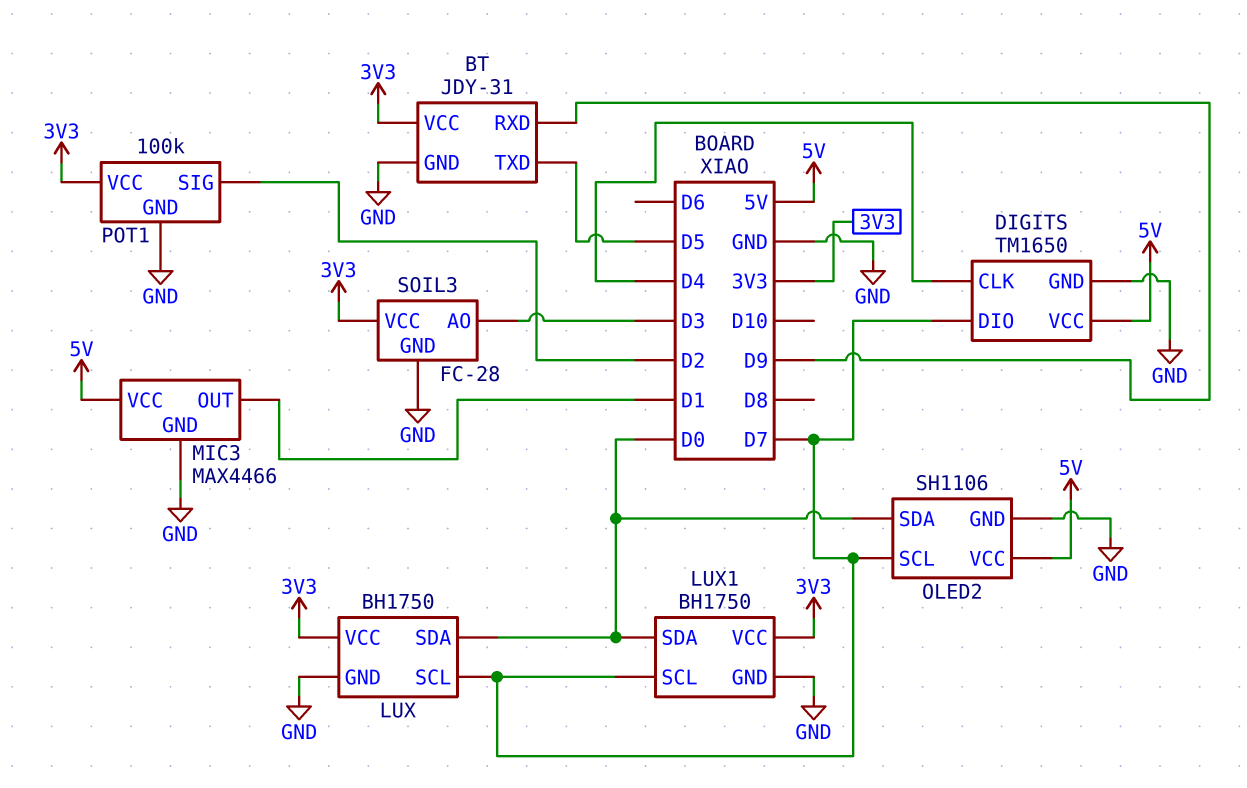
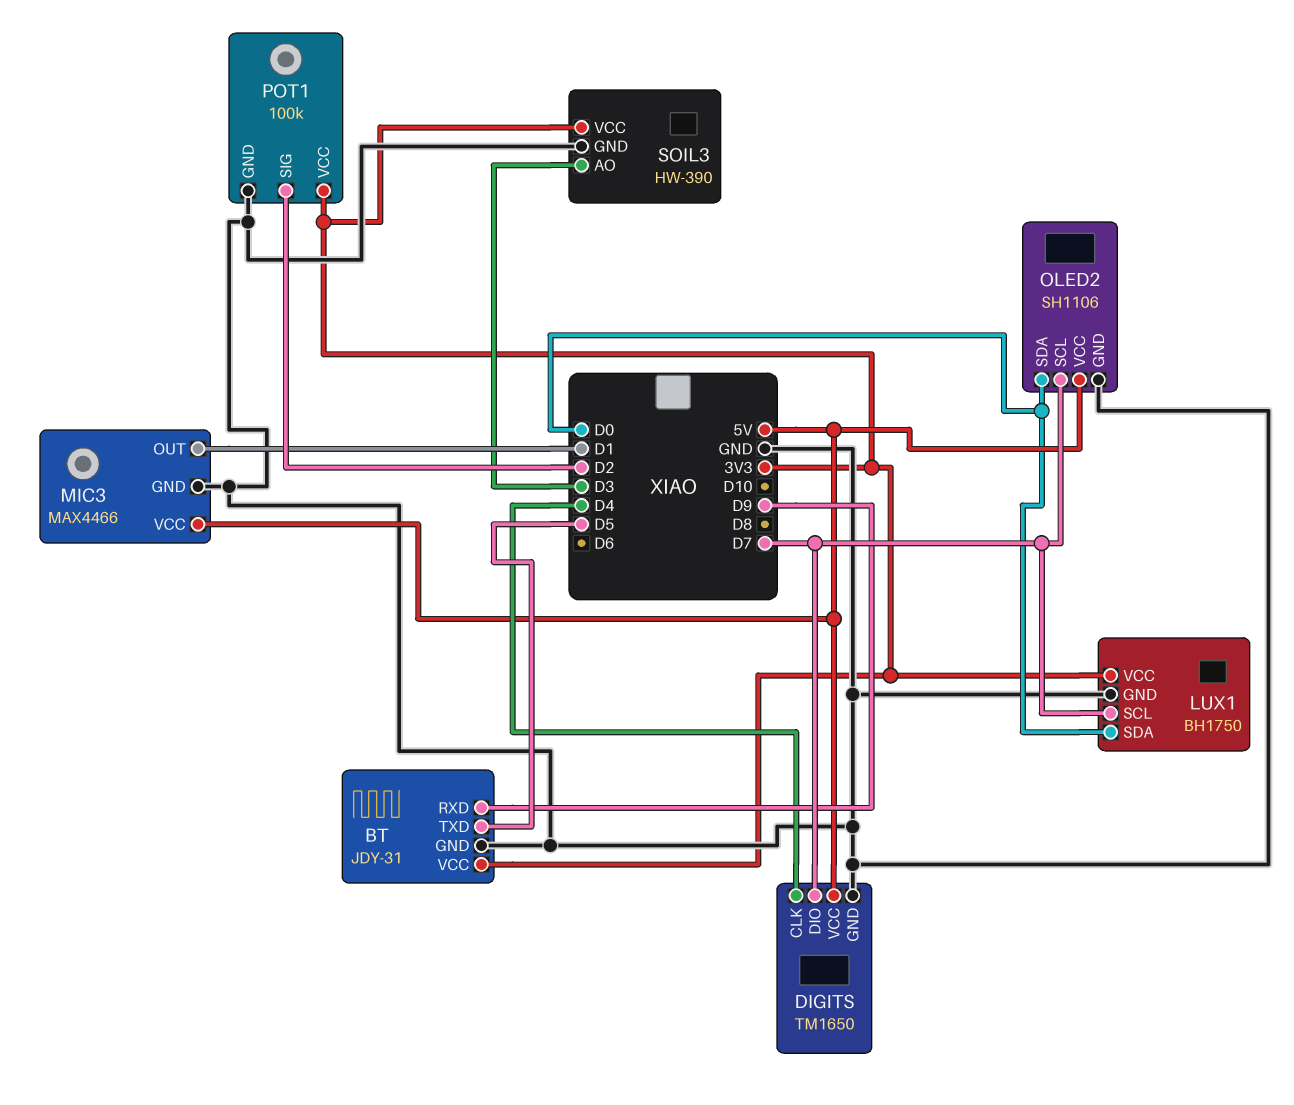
LUX: BH1750 -> none
LUX pin GND: GND -> none
LUX pin SCL: D7 -> none
LUX pin SDA: D0 -> none
LUX pin VCC: 3V3 -> none
SOIL3: FC-28 -> HW-390

